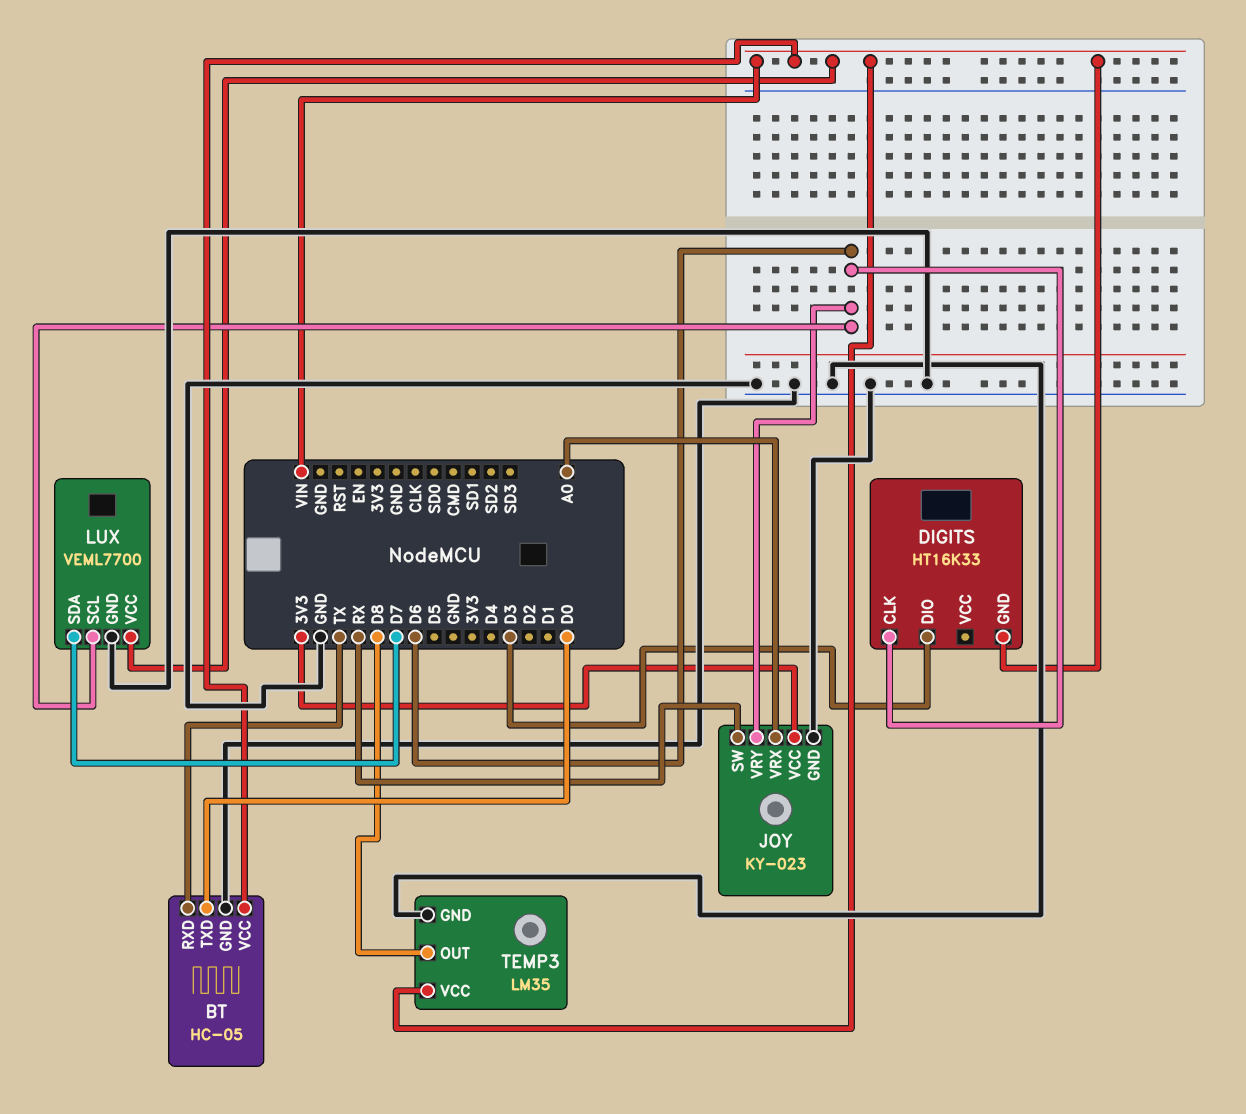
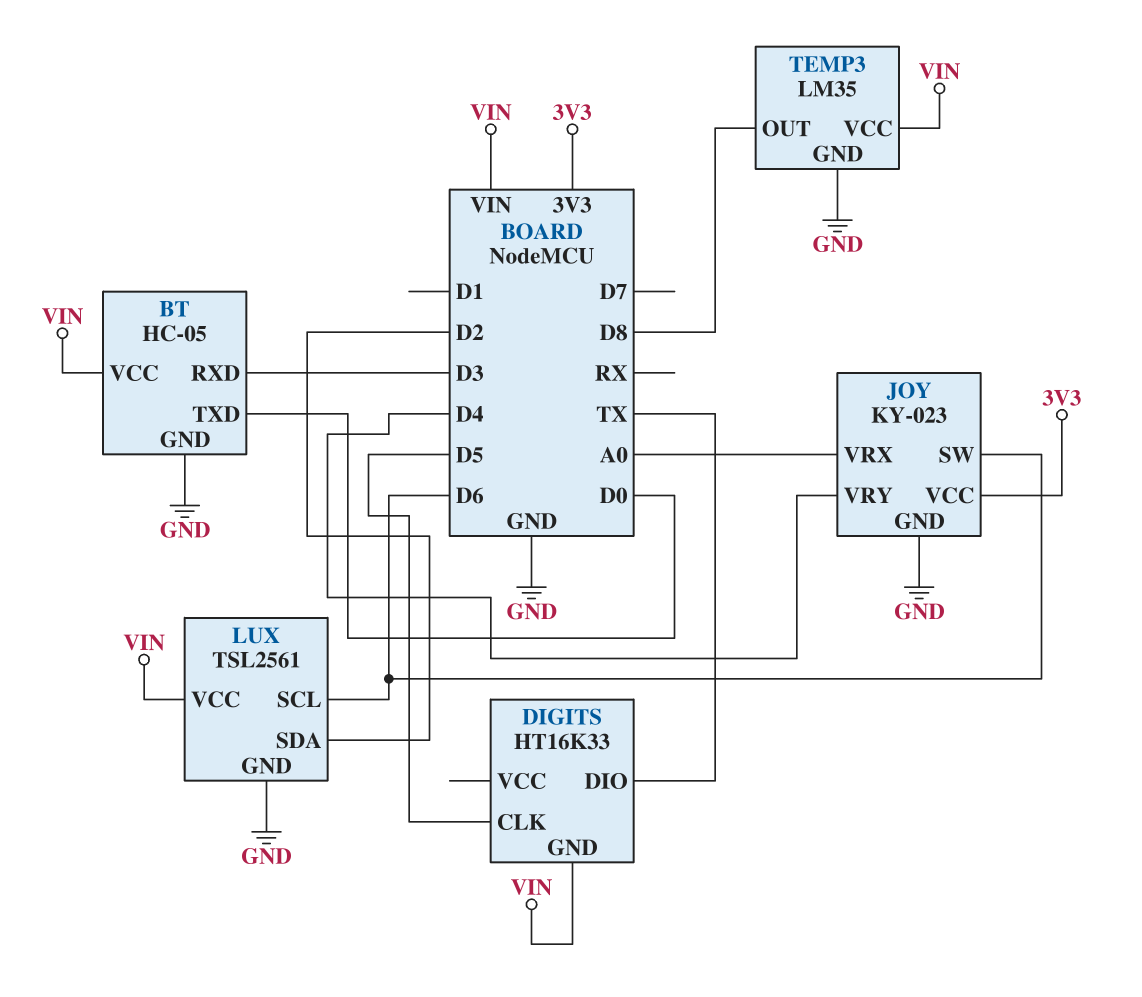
BT pin RXD: TX -> D3
DIGITS pin CLK: D6 -> D5
DIGITS pin DIO: D3 -> TX
JOY pin SW: RX -> D6
JOY pin VRY: D6 -> D4
LUX: VEML7700 -> TSL2561
LUX pin SDA: D7 -> D2

